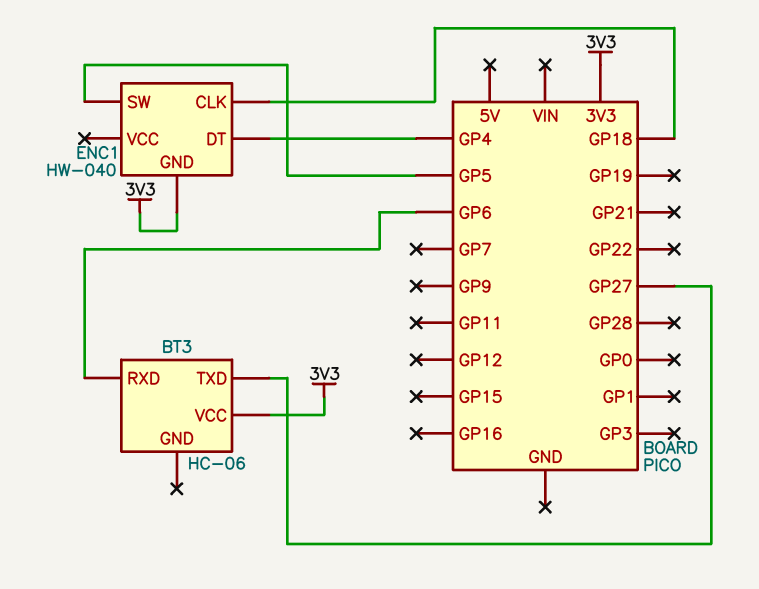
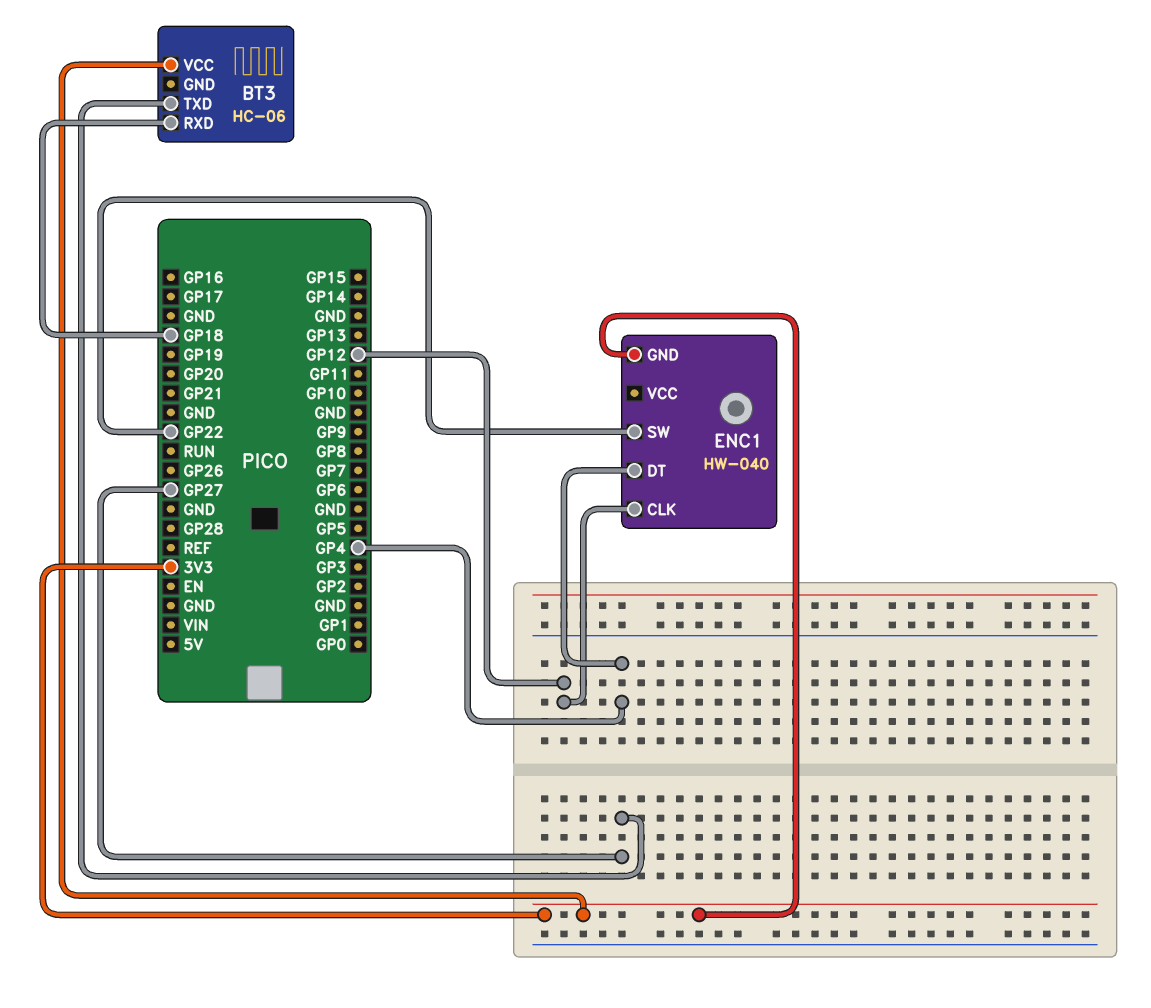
BT3 pin RXD: GP6 -> GP18
ENC1 pin CLK: GP18 -> GP12
ENC1 pin SW: GP5 -> GP22

